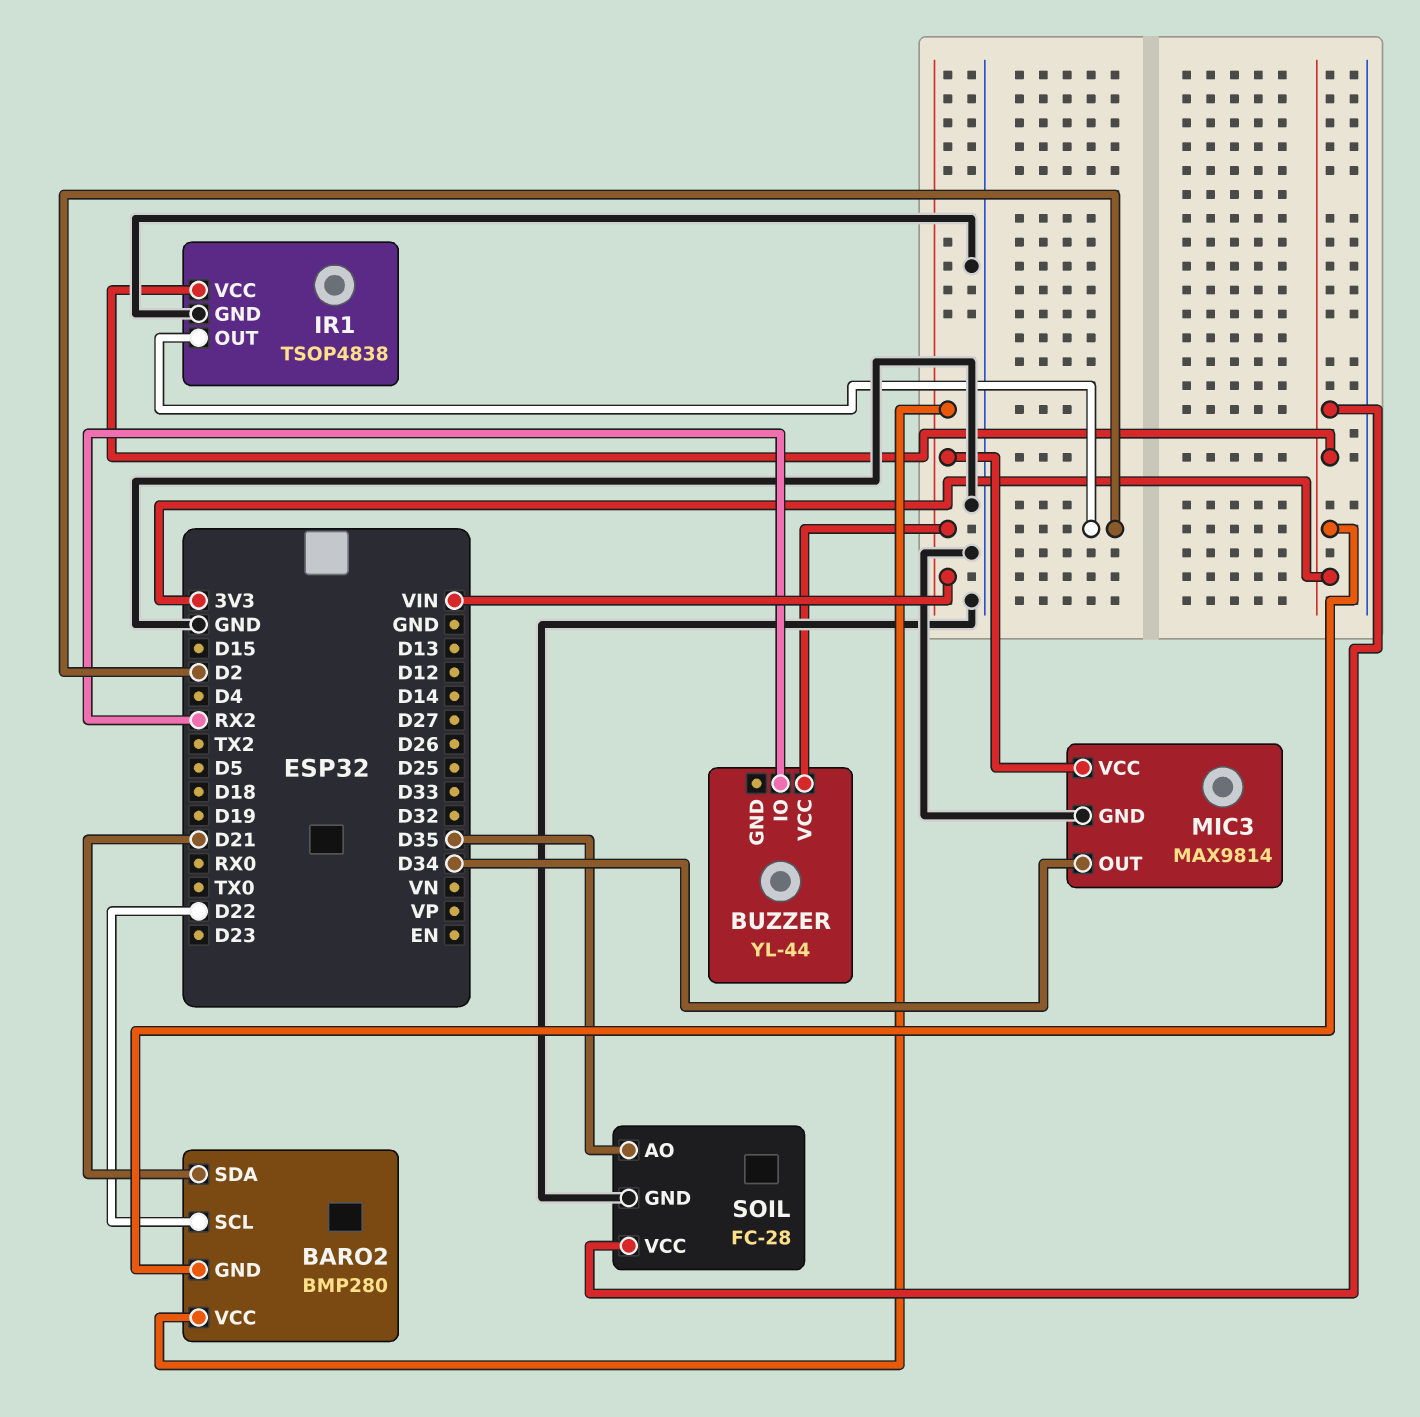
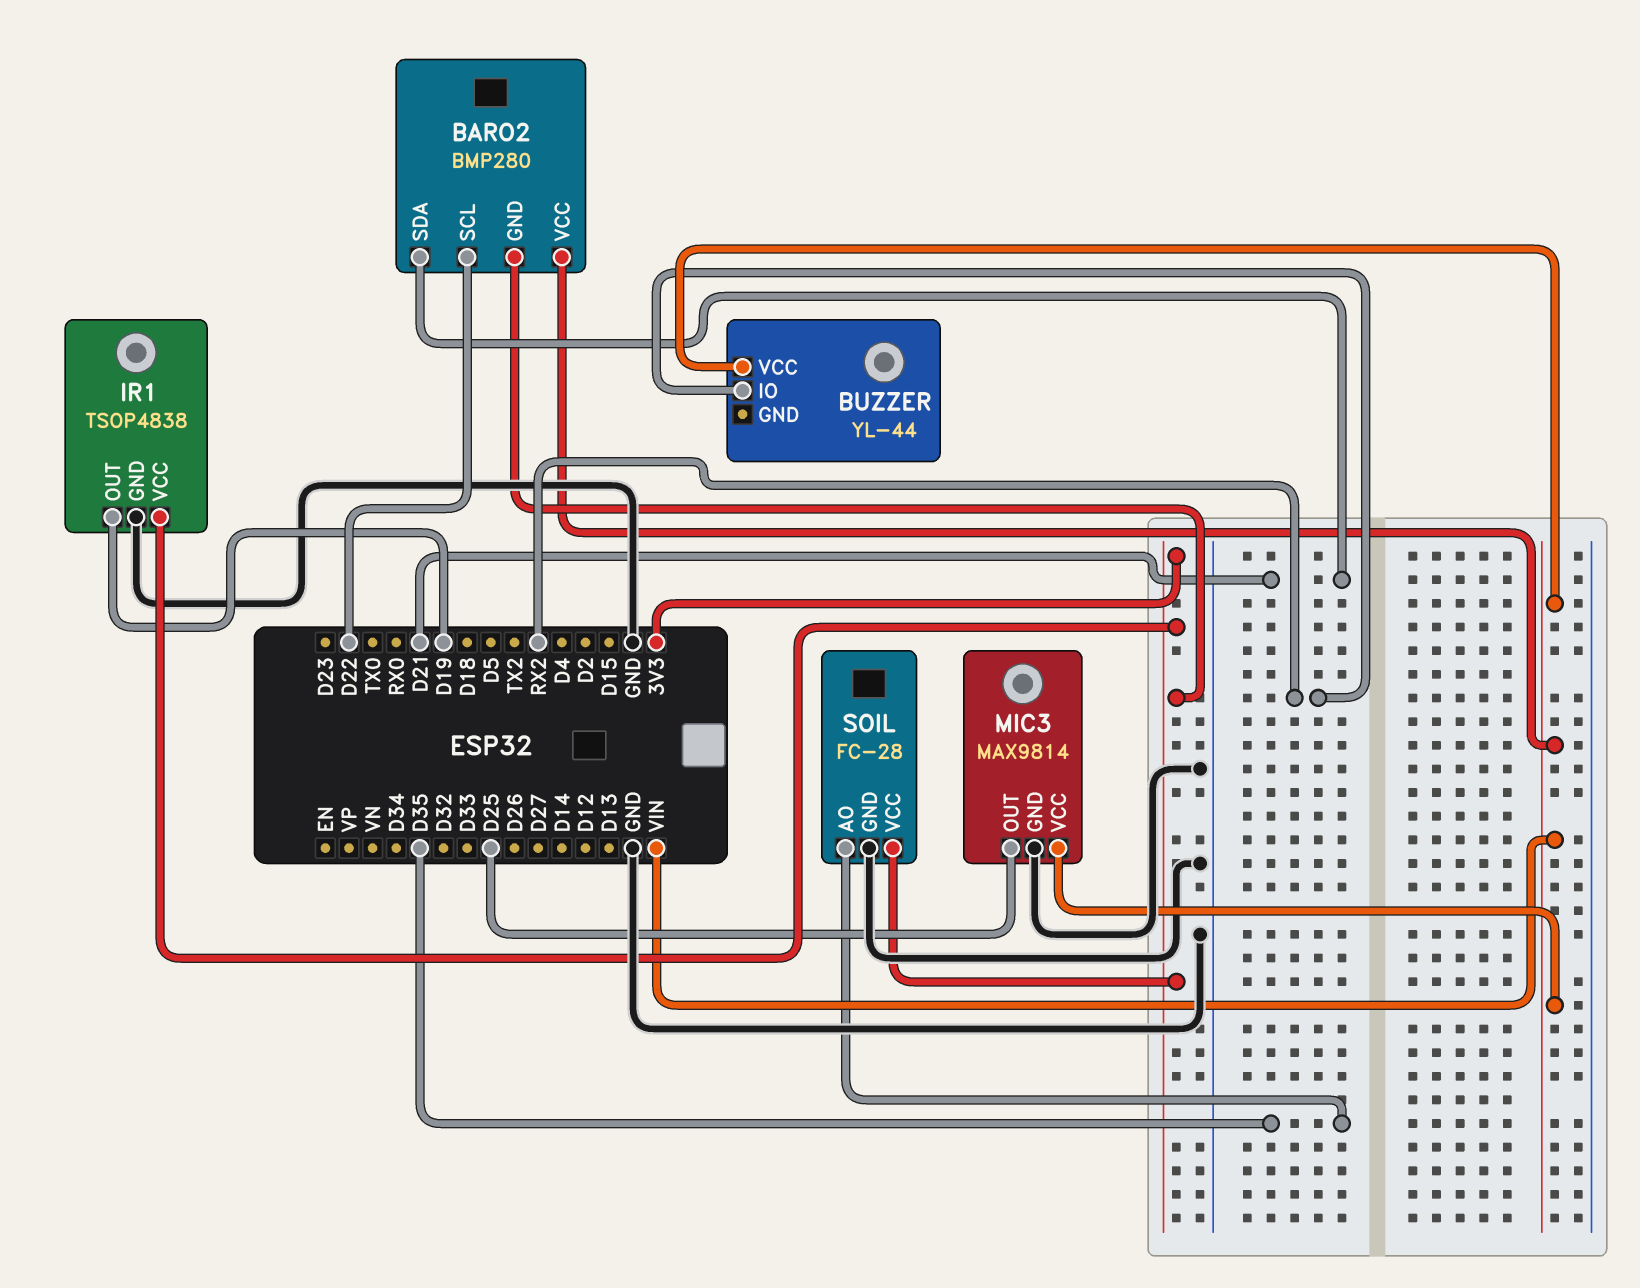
IR1 pin OUT: D2 -> D19
MIC3 pin OUT: D34 -> D25

